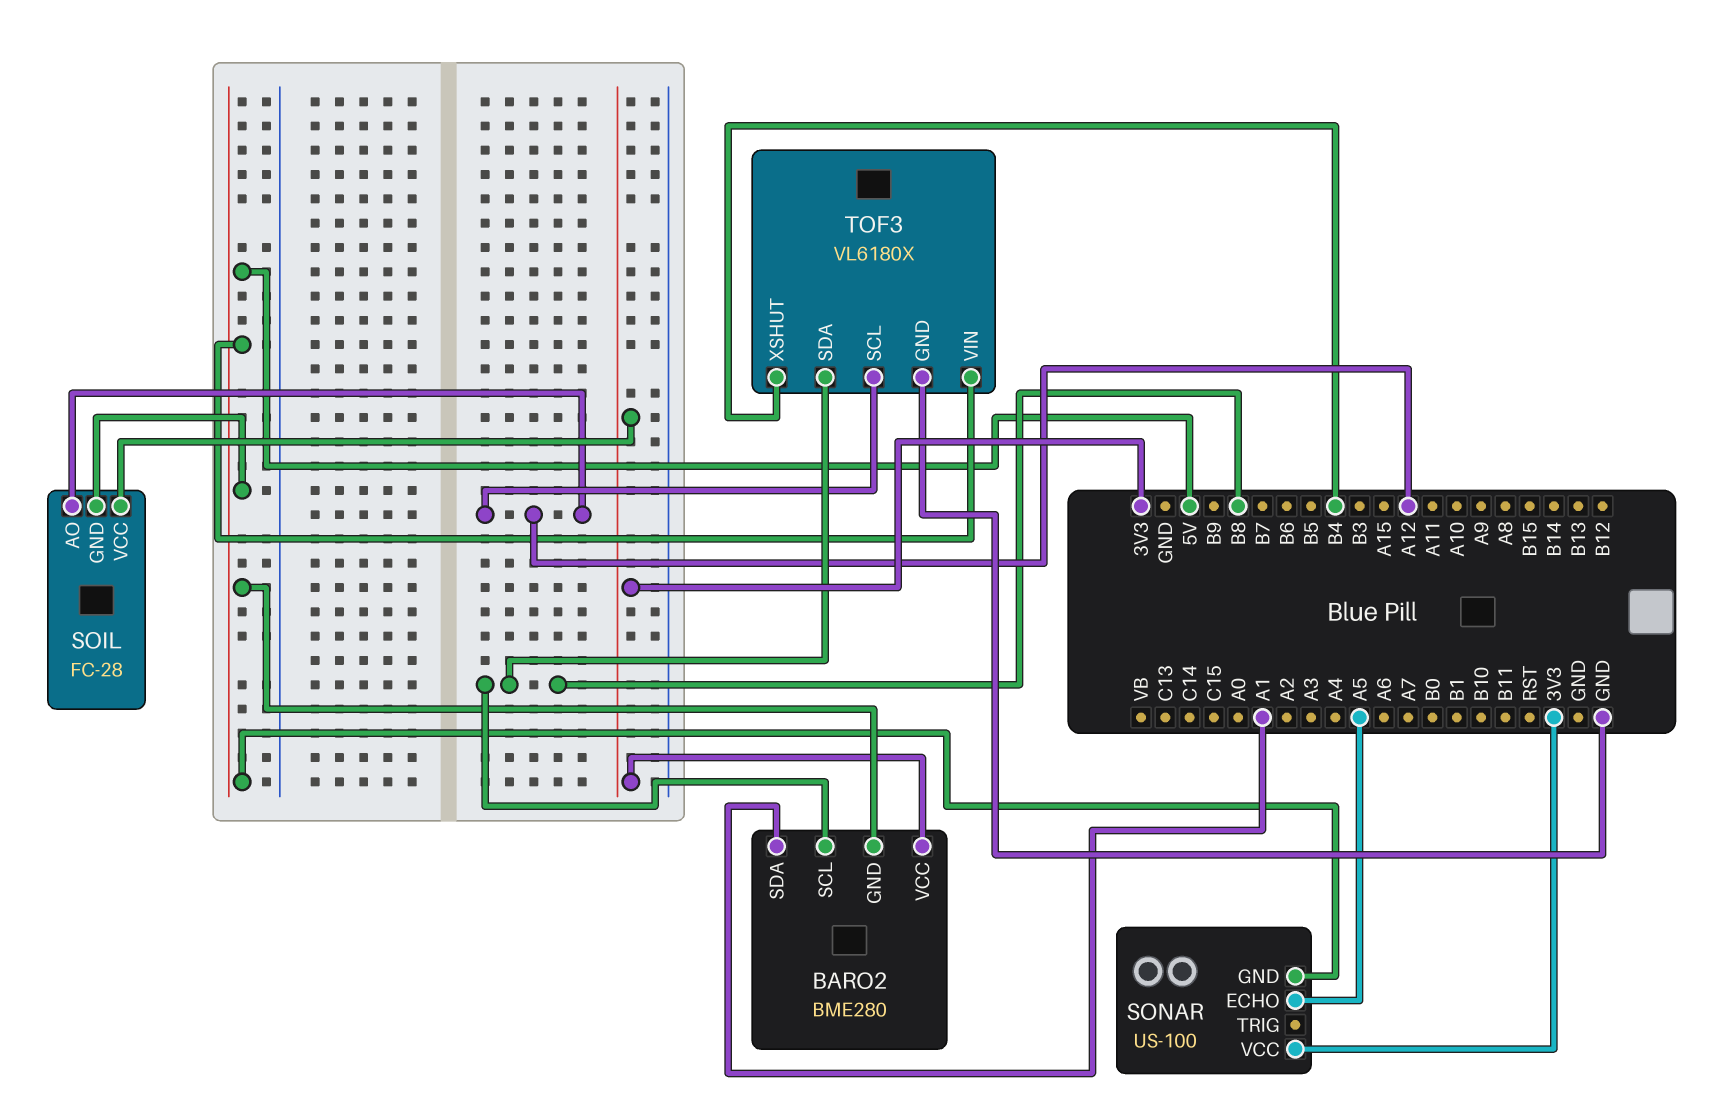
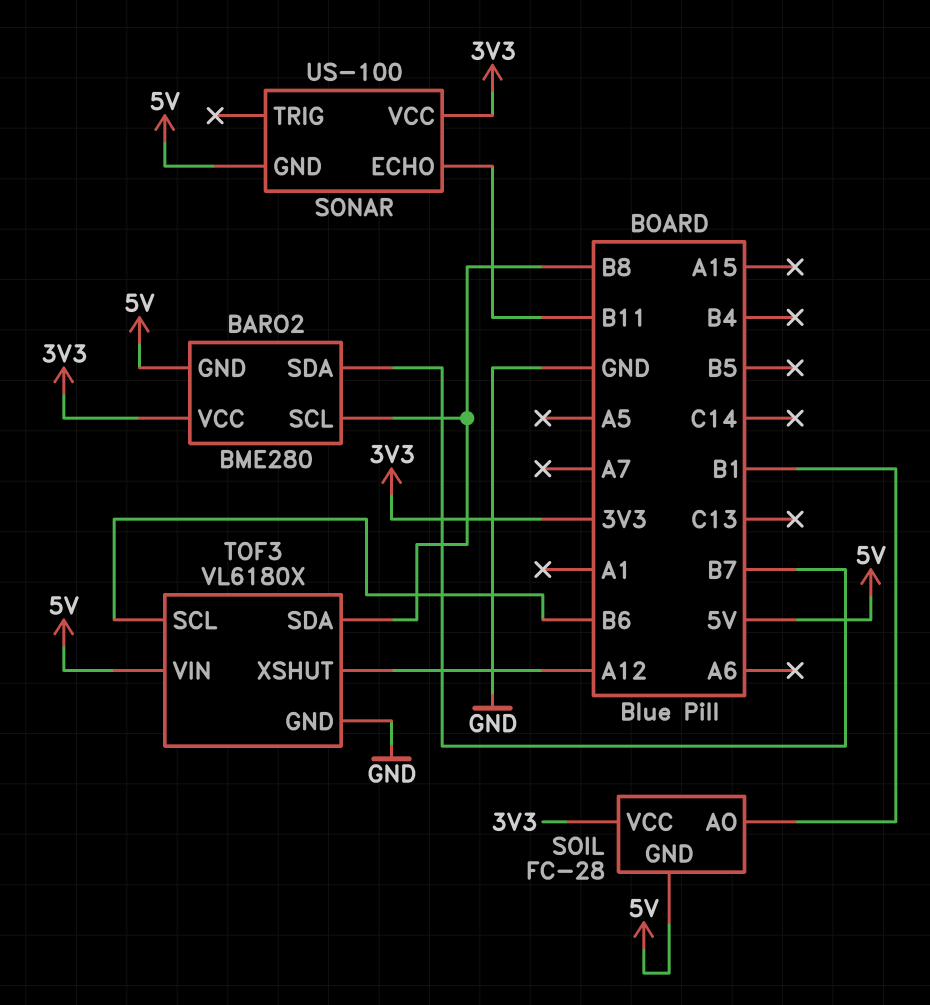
BARO2 pin SDA: A1 -> B7
SOIL pin AO: A12 -> B1
SONAR pin ECHO: A5 -> B11
TOF3 pin SCL: A12 -> B6
TOF3 pin XSHUT: B4 -> A12

